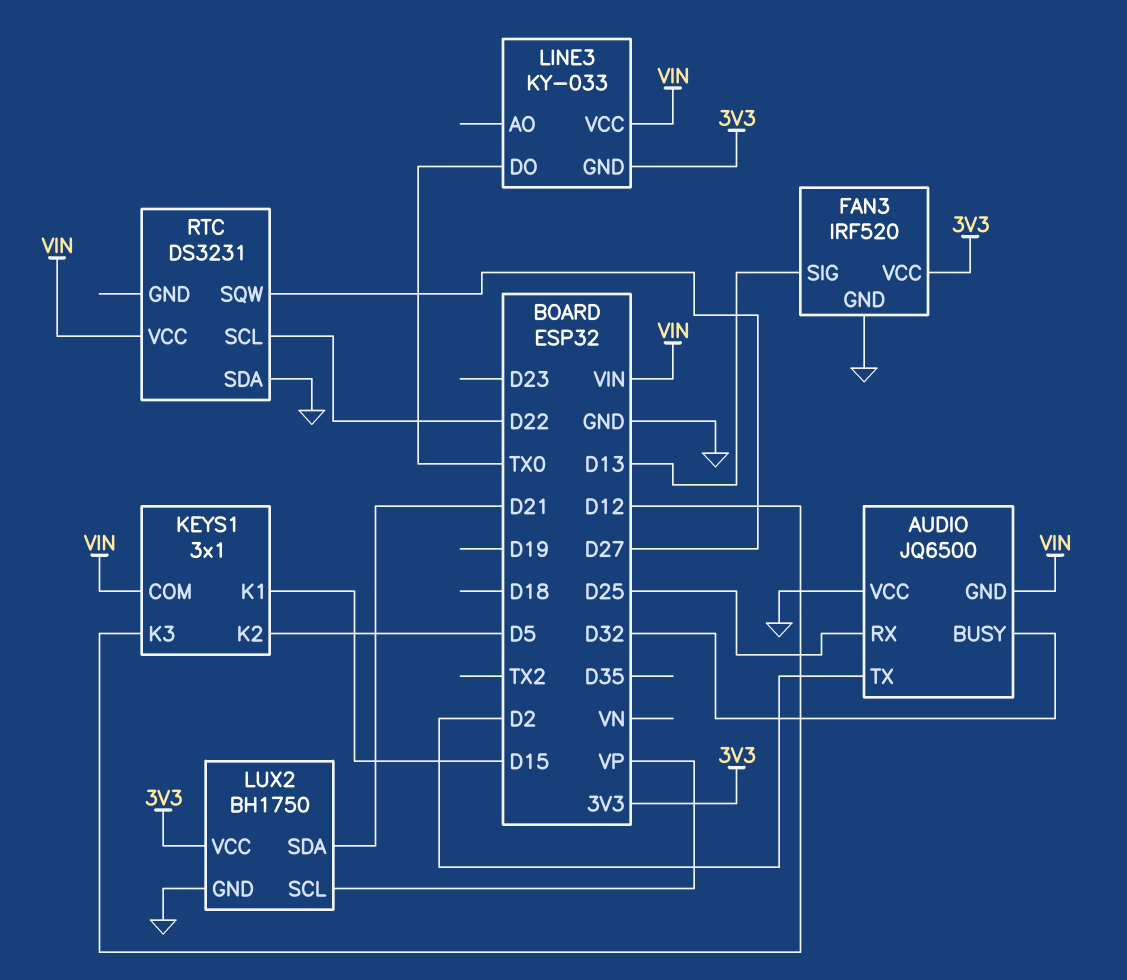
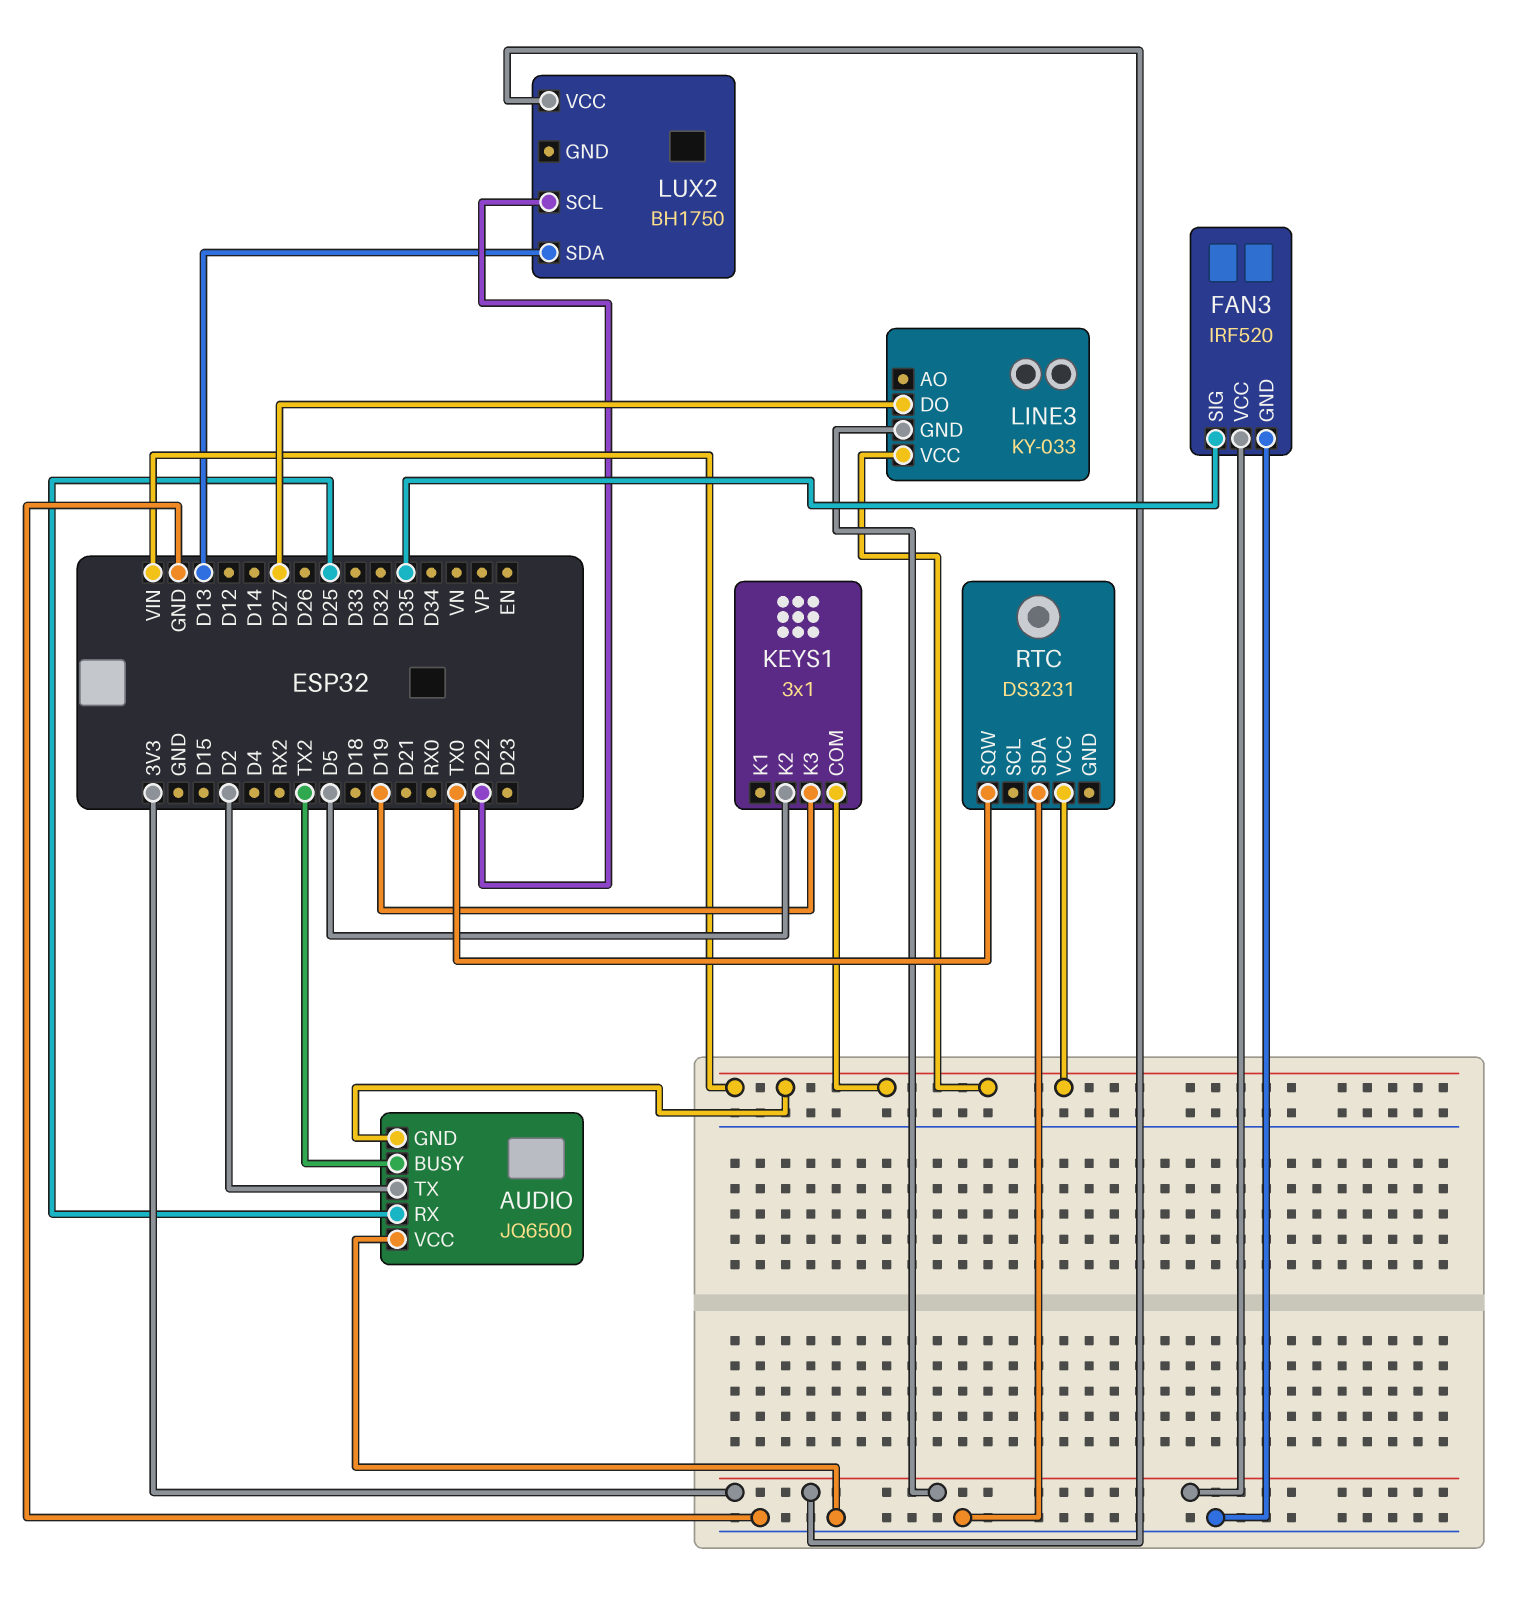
AUDIO pin BUSY: D32 -> TX2
FAN3 pin SIG: D13 -> D35
KEYS1 pin K1: D15 -> none
KEYS1 pin K3: D12 -> D19
LINE3 pin DO: TX0 -> D27
LUX2 pin GND: GND -> none
LUX2 pin SCL: VP -> D22
LUX2 pin SDA: D21 -> D13
RTC pin SCL: D22 -> none
RTC pin SQW: D27 -> TX0

